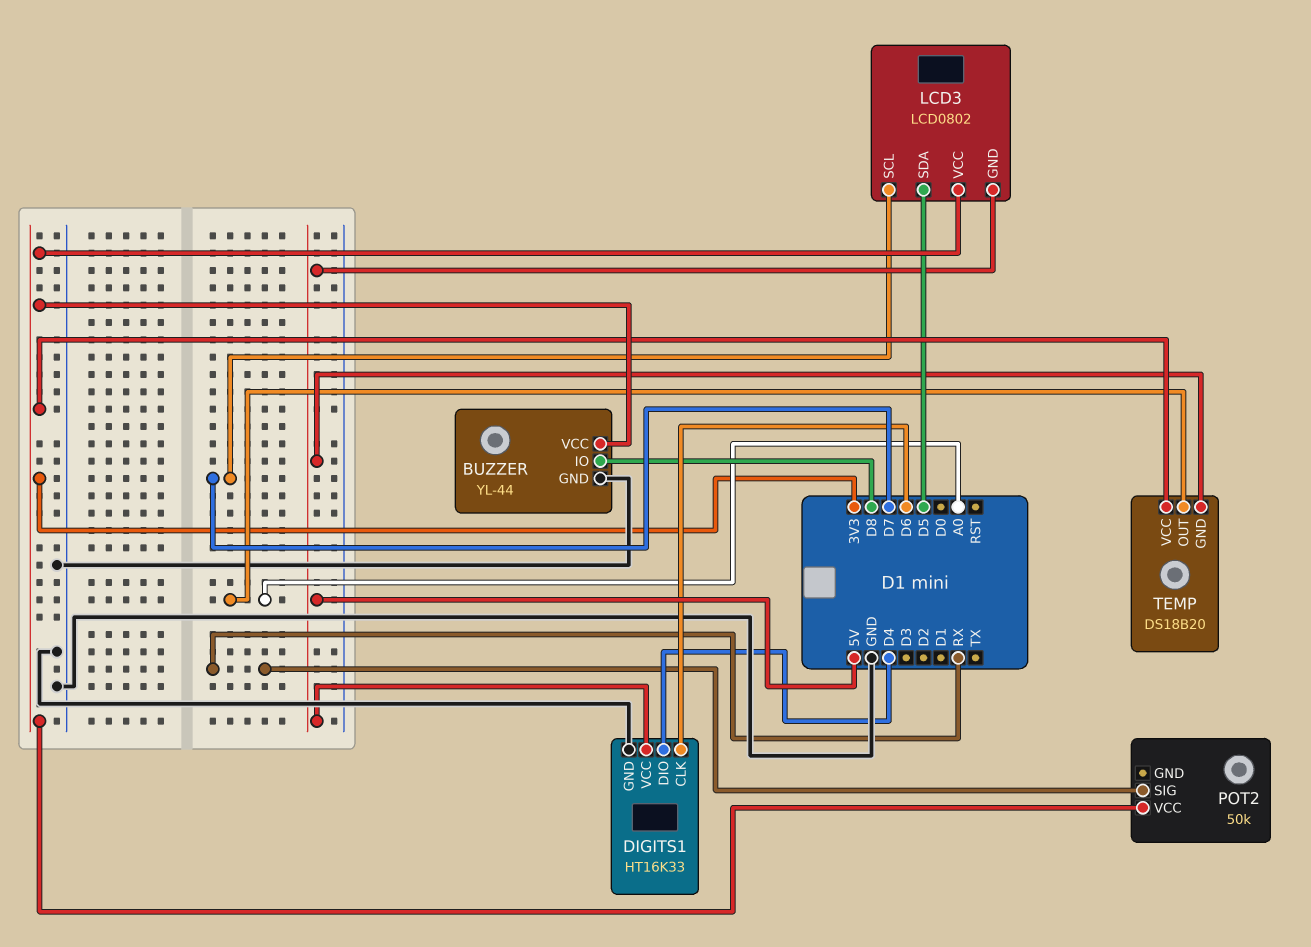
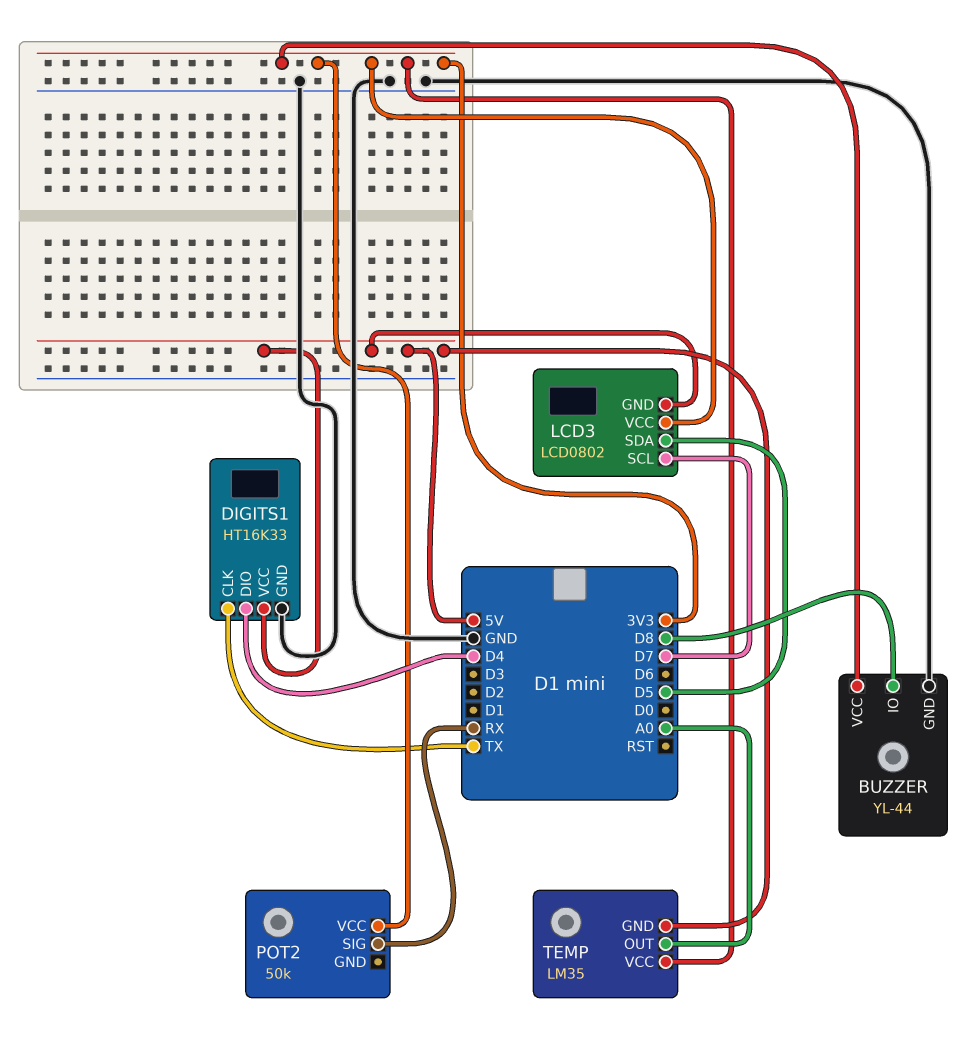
DIGITS1 pin CLK: D6 -> TX
TEMP: DS18B20 -> LM35

